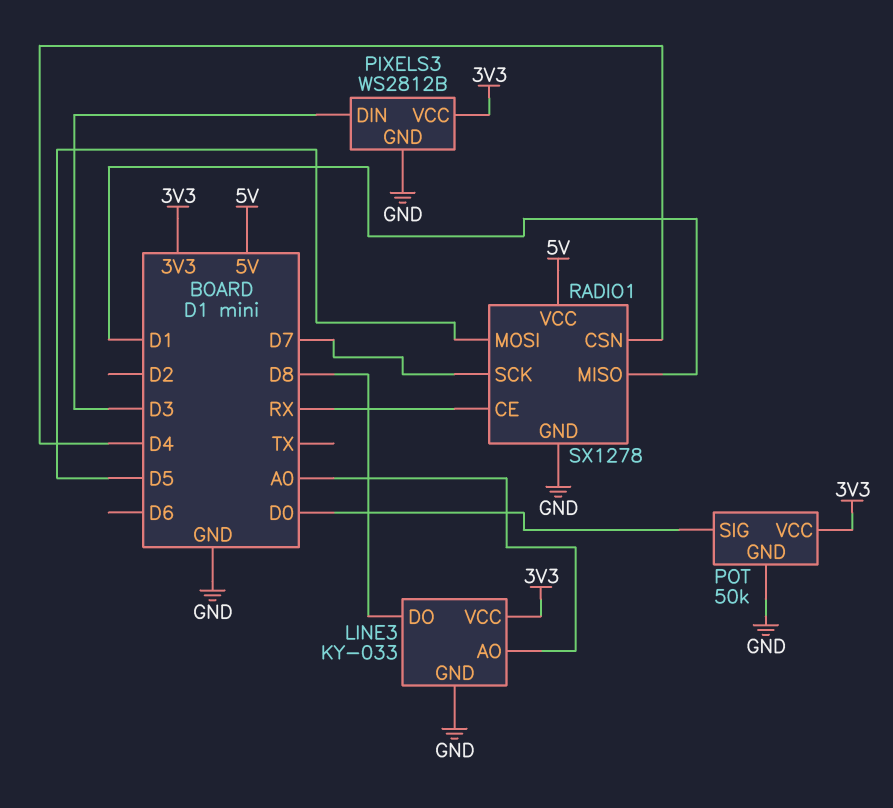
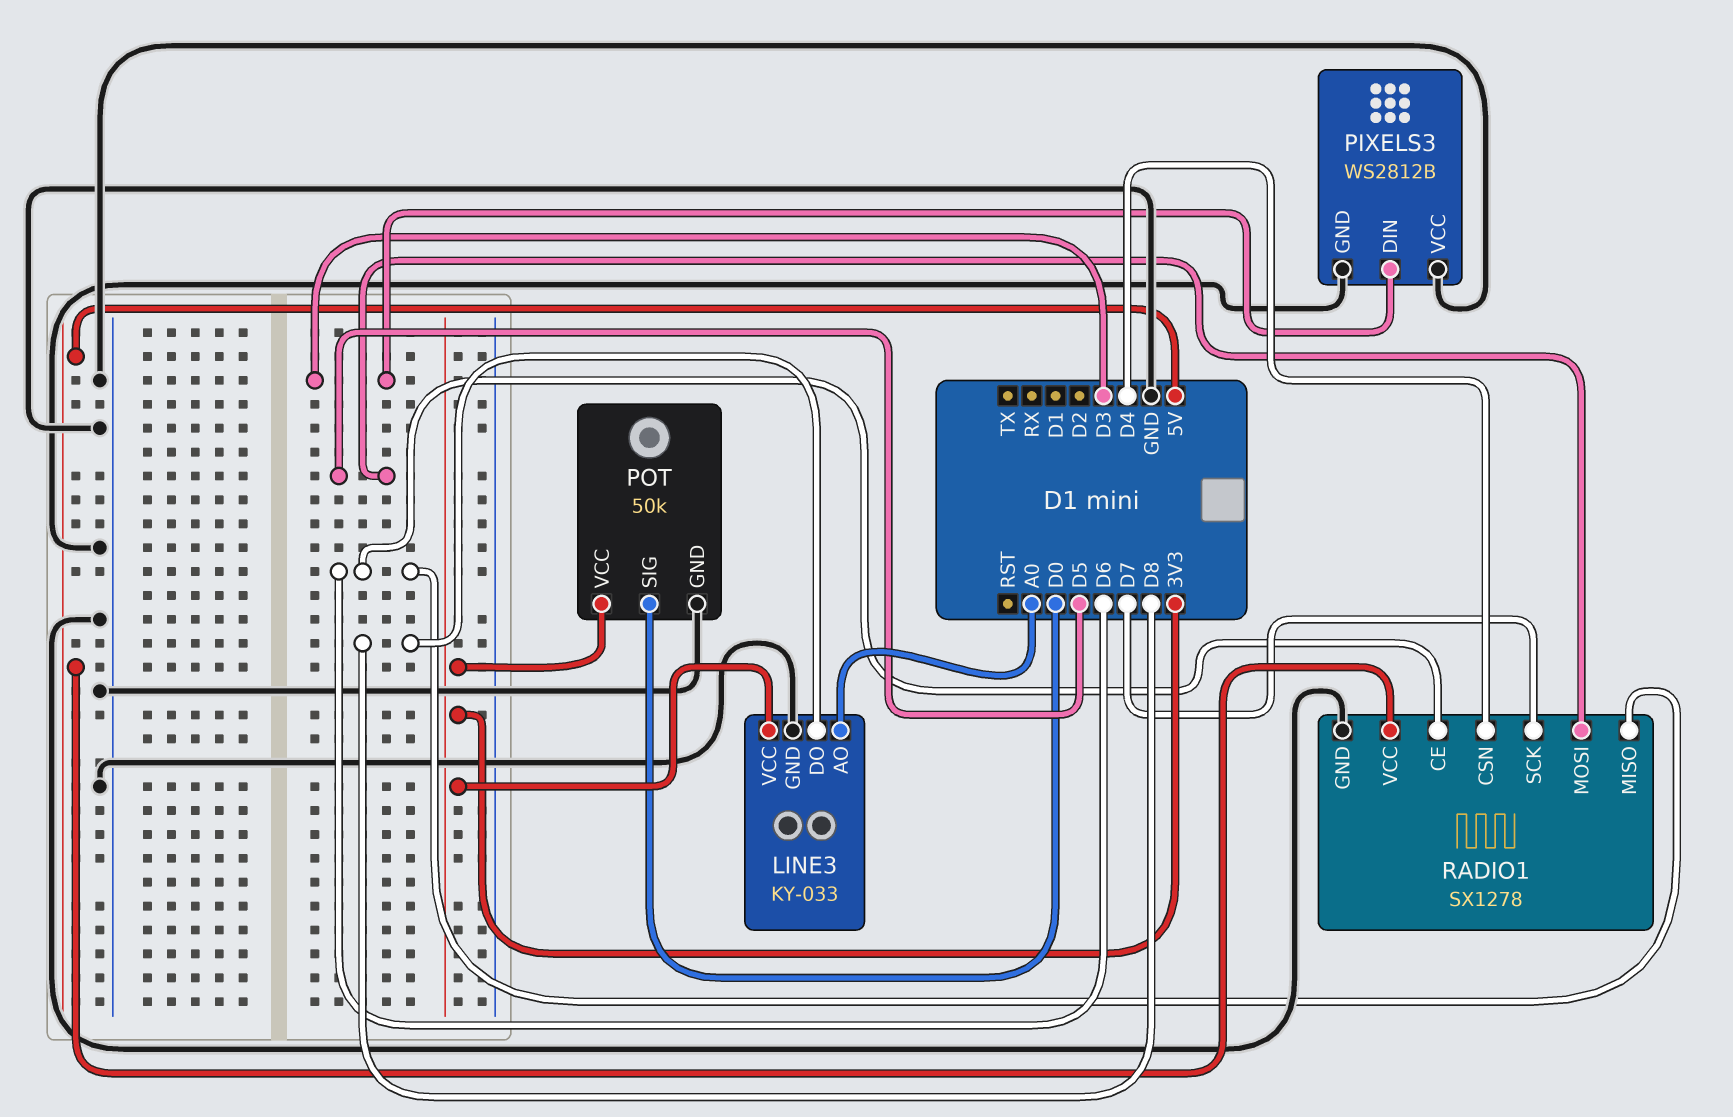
PIXELS3 pin VCC: 3V3 -> GND
RADIO1 pin CE: RX -> D6
RADIO1 pin MISO: D1 -> D6

